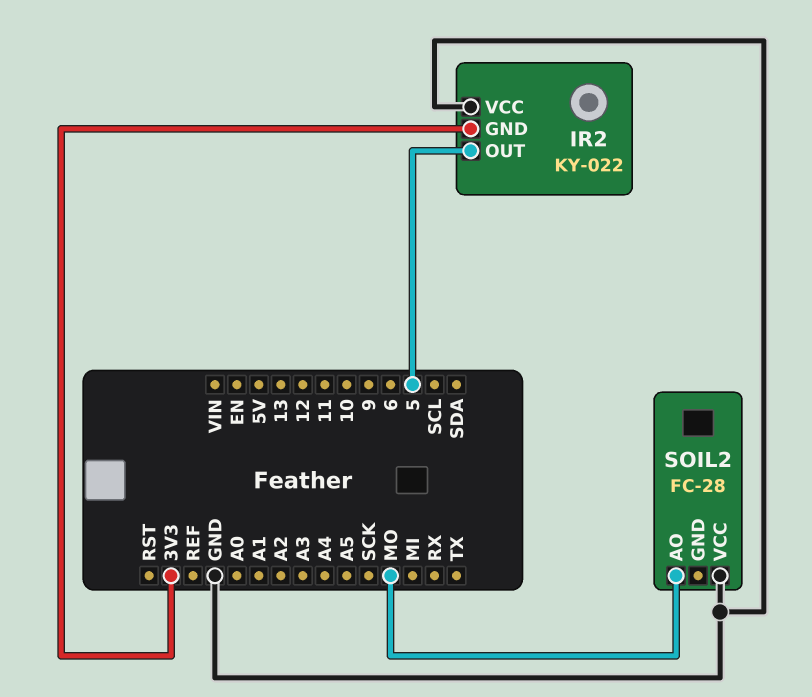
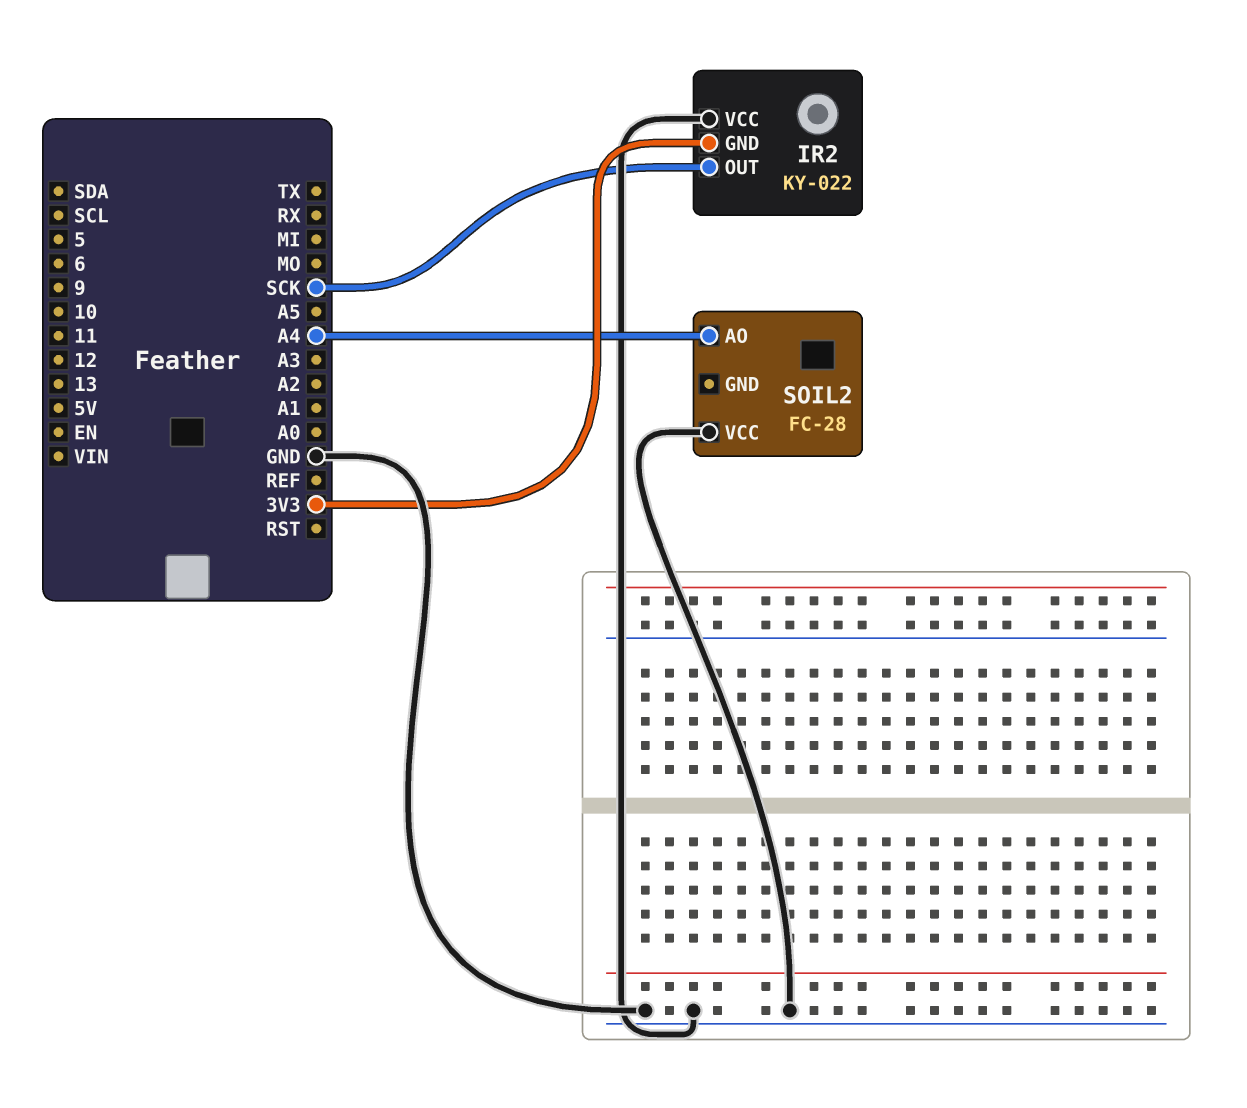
IR2 pin OUT: 5 -> SCK
SOIL2 pin AO: MO -> A4

